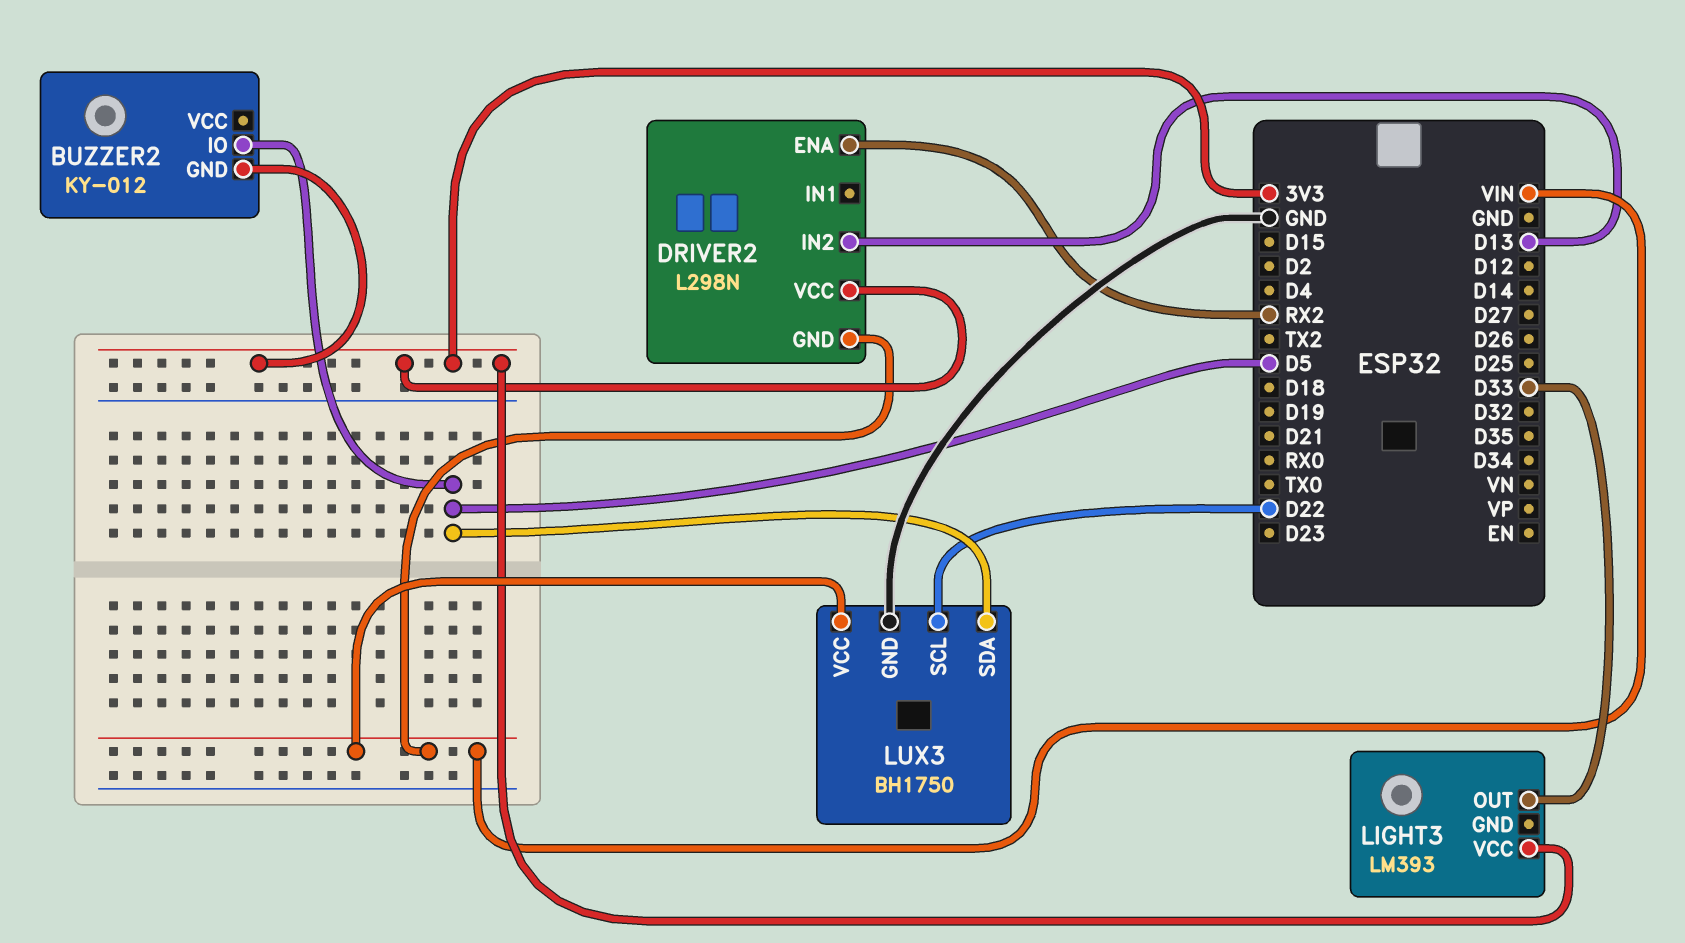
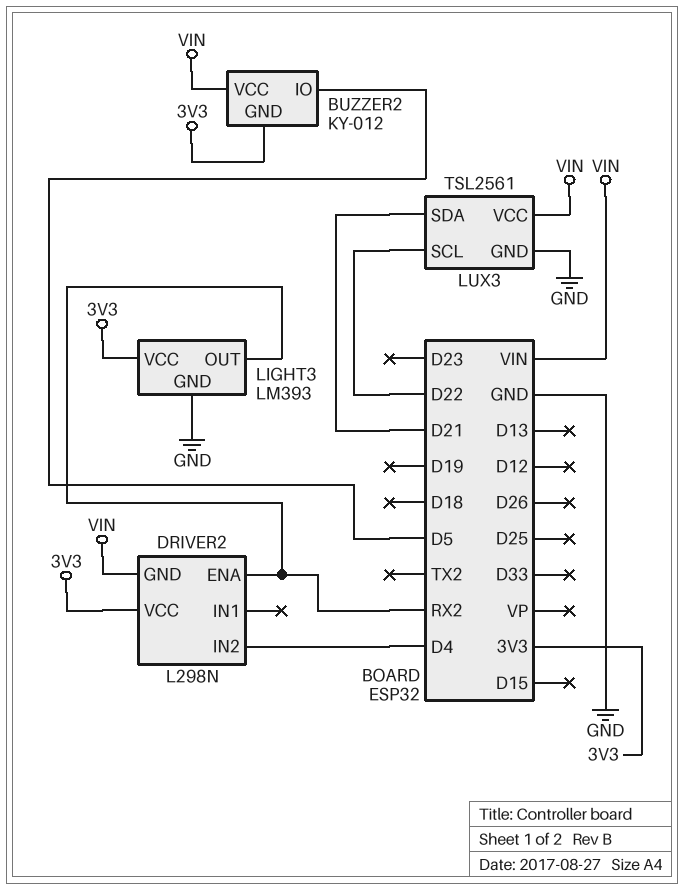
BUZZER2 pin VCC: none -> VIN
DRIVER2 pin IN2: D13 -> D4
LIGHT3 pin GND: none -> GND
LIGHT3 pin OUT: D33 -> RX2
LUX3: BH1750 -> TSL2561
LUX3 pin SDA: D5 -> D21

